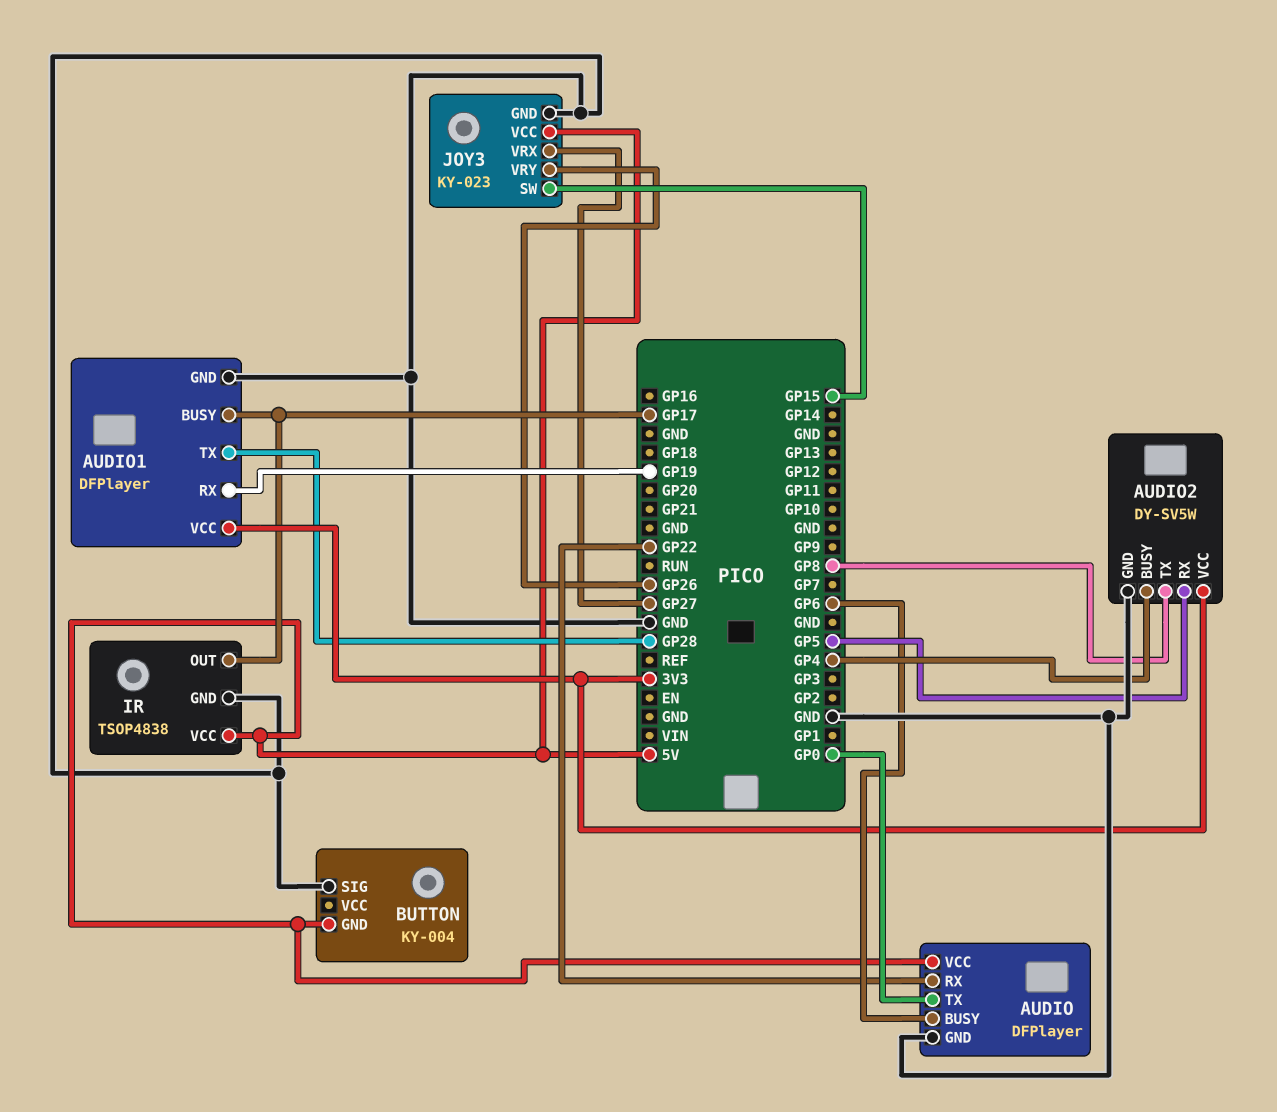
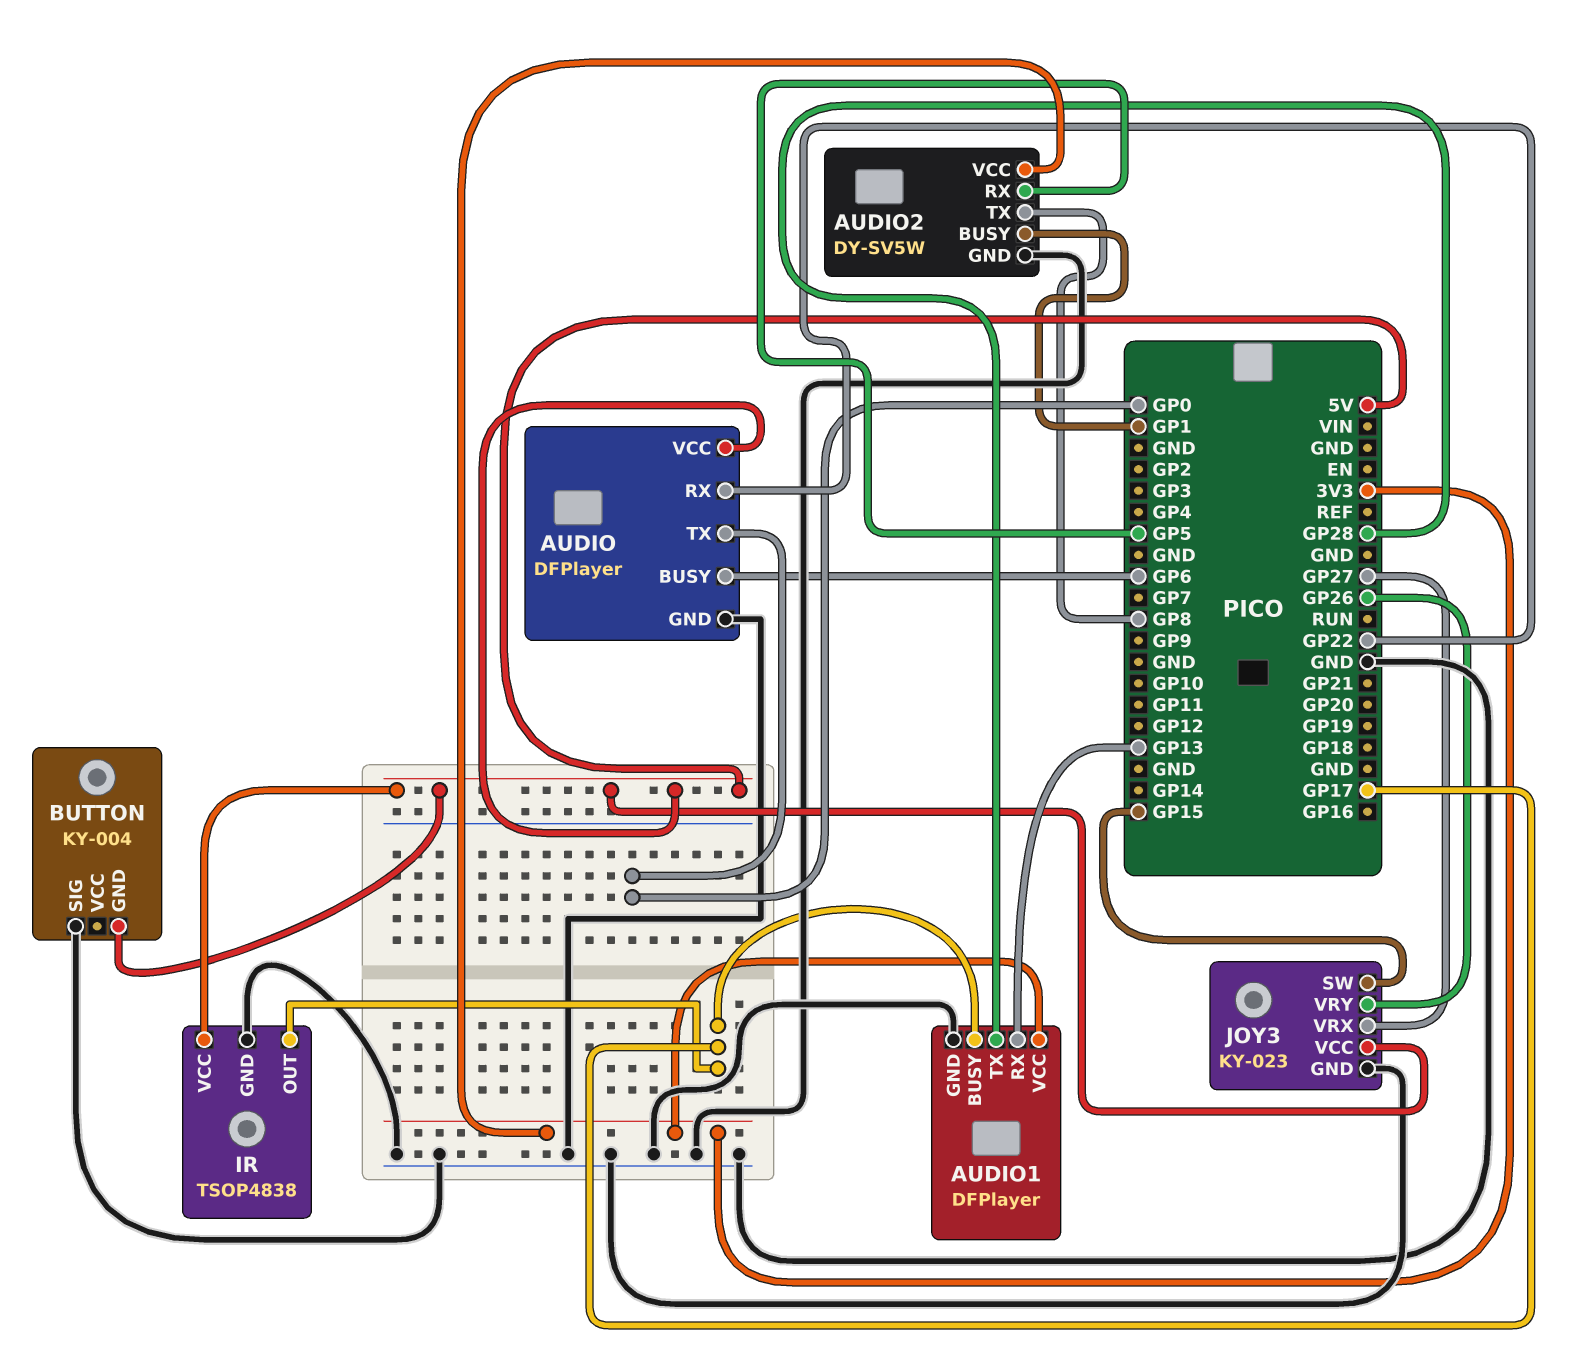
AUDIO1 pin RX: GP19 -> GP13
AUDIO2 pin BUSY: GP4 -> GP1

